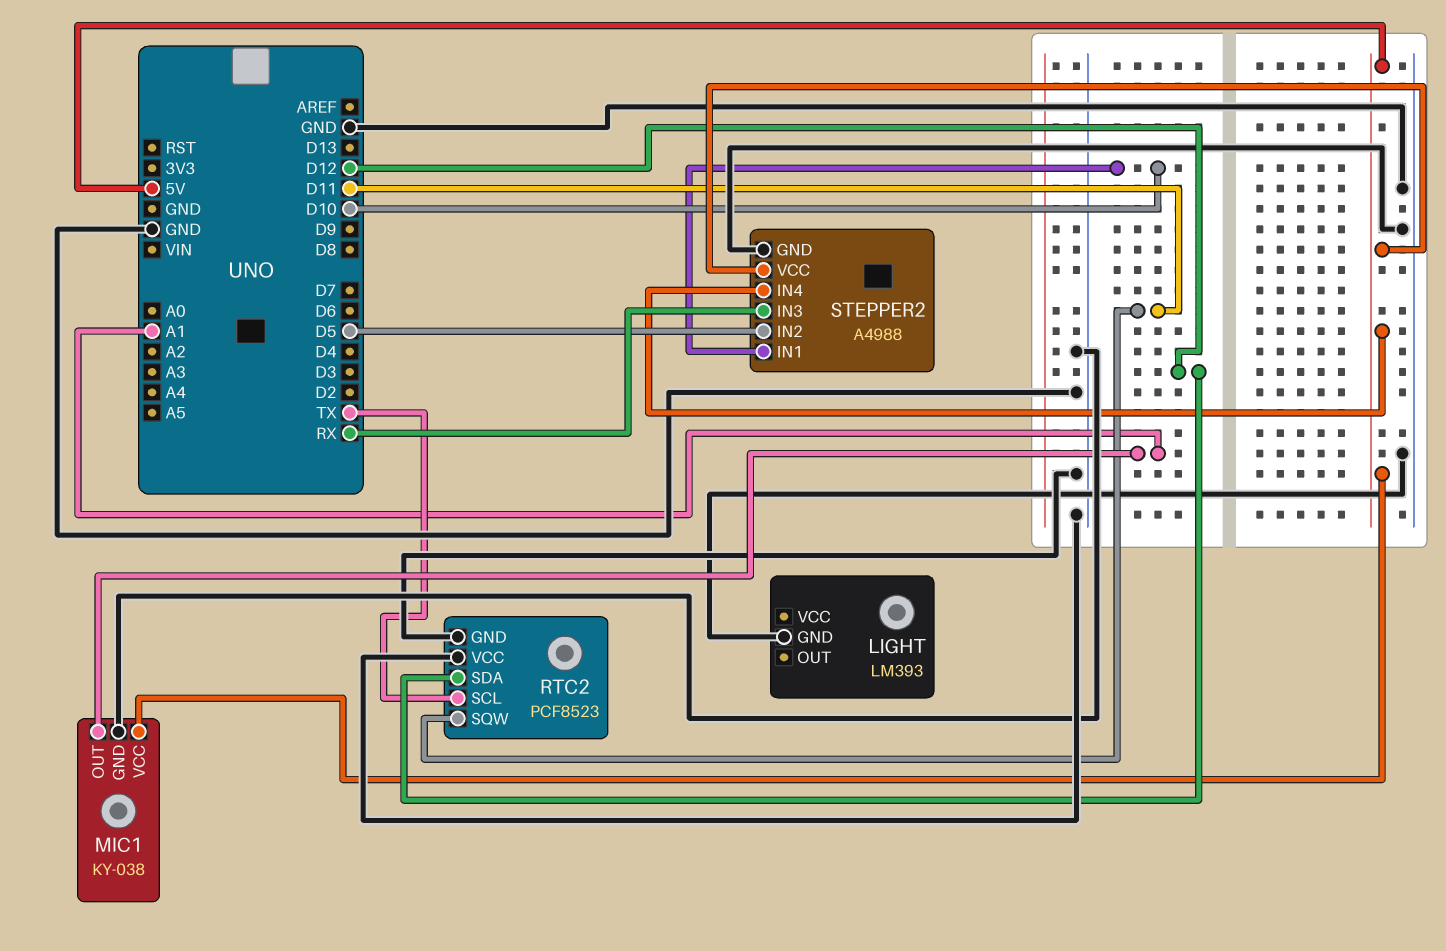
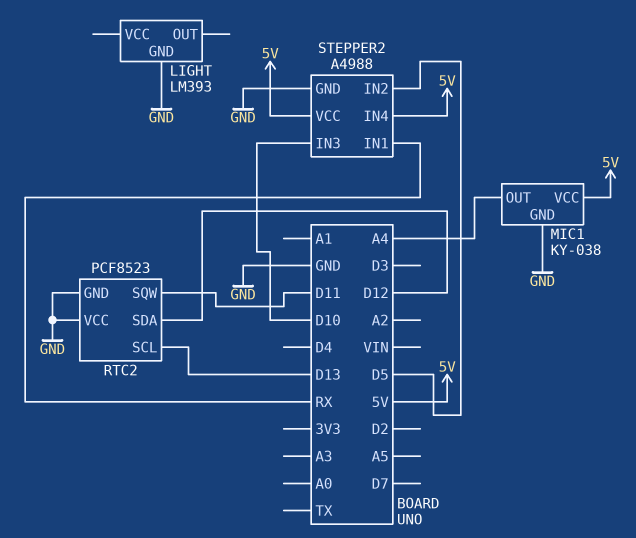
MIC1 pin OUT: A1 -> A4
RTC2 pin SCL: TX -> D13
STEPPER2 pin IN1: D10 -> RX
STEPPER2 pin IN3: RX -> D10

